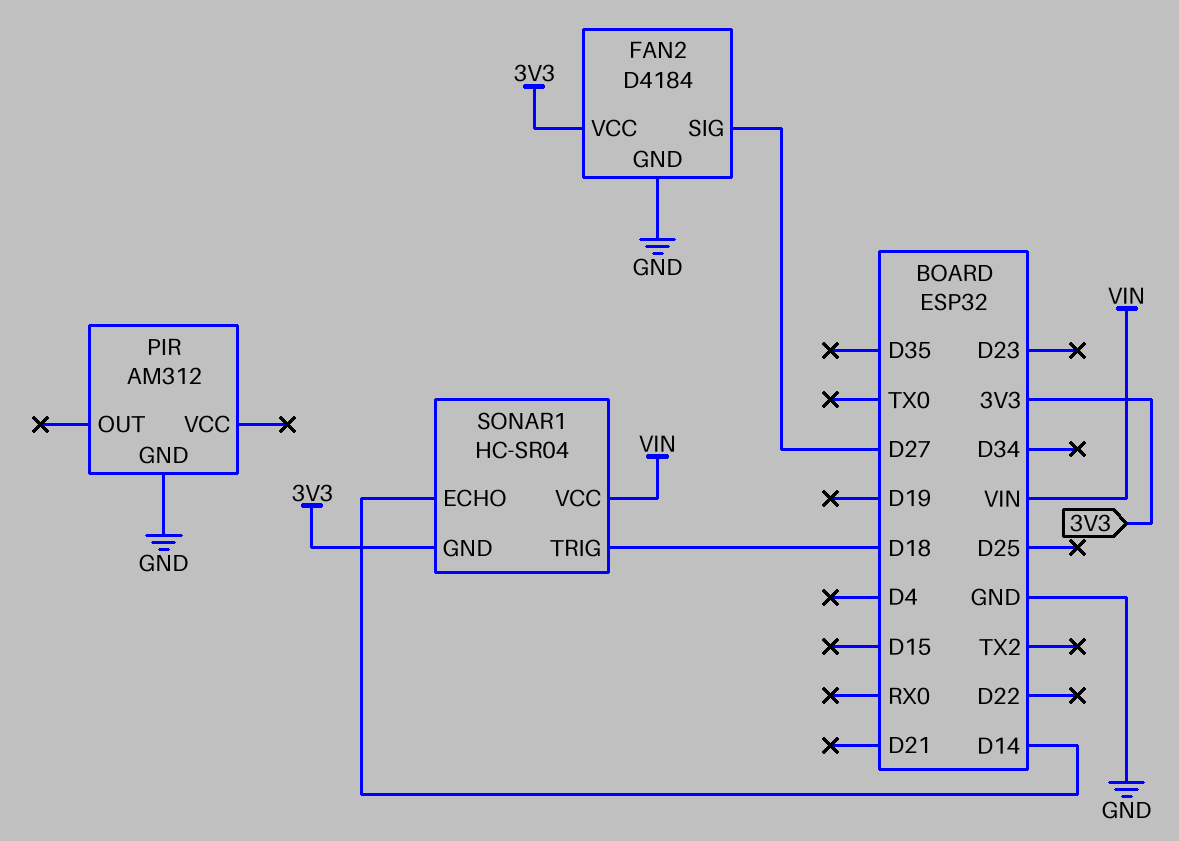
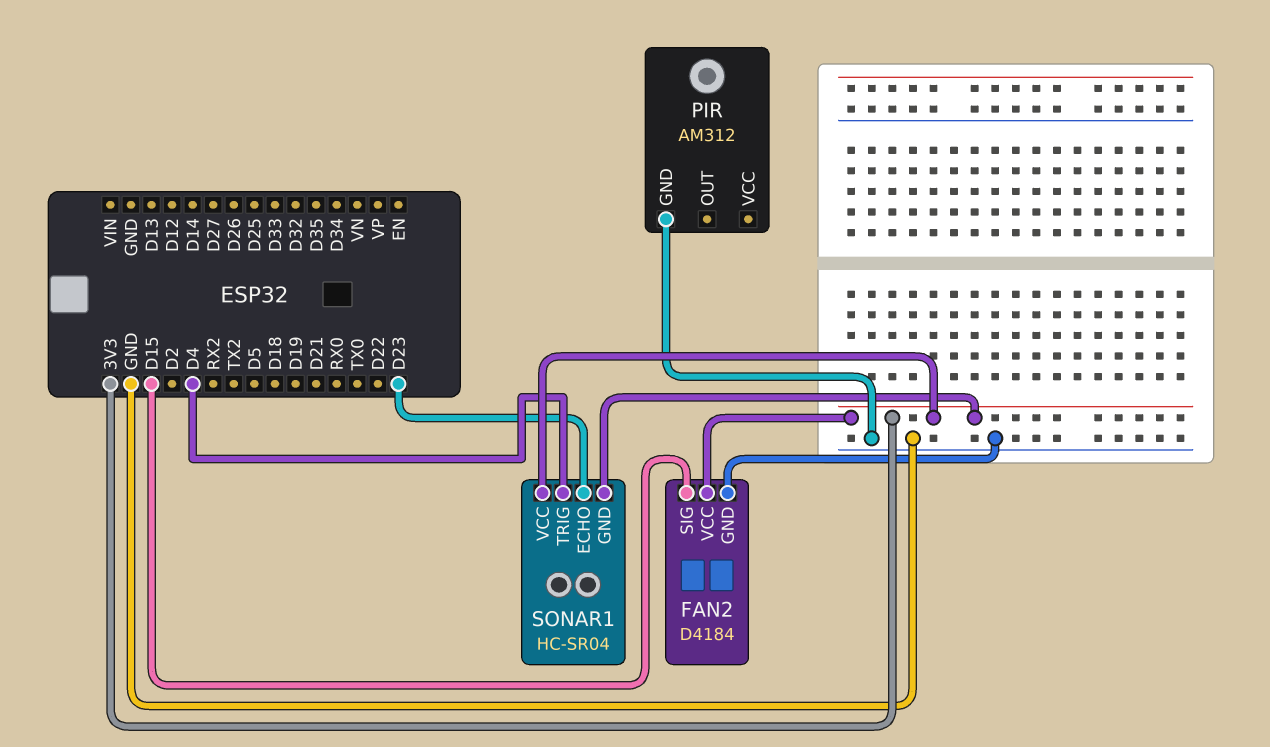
FAN2 pin SIG: D27 -> D15
SONAR1 pin ECHO: D14 -> D23
SONAR1 pin TRIG: D18 -> D4
SONAR1 pin VCC: VIN -> 3V3

